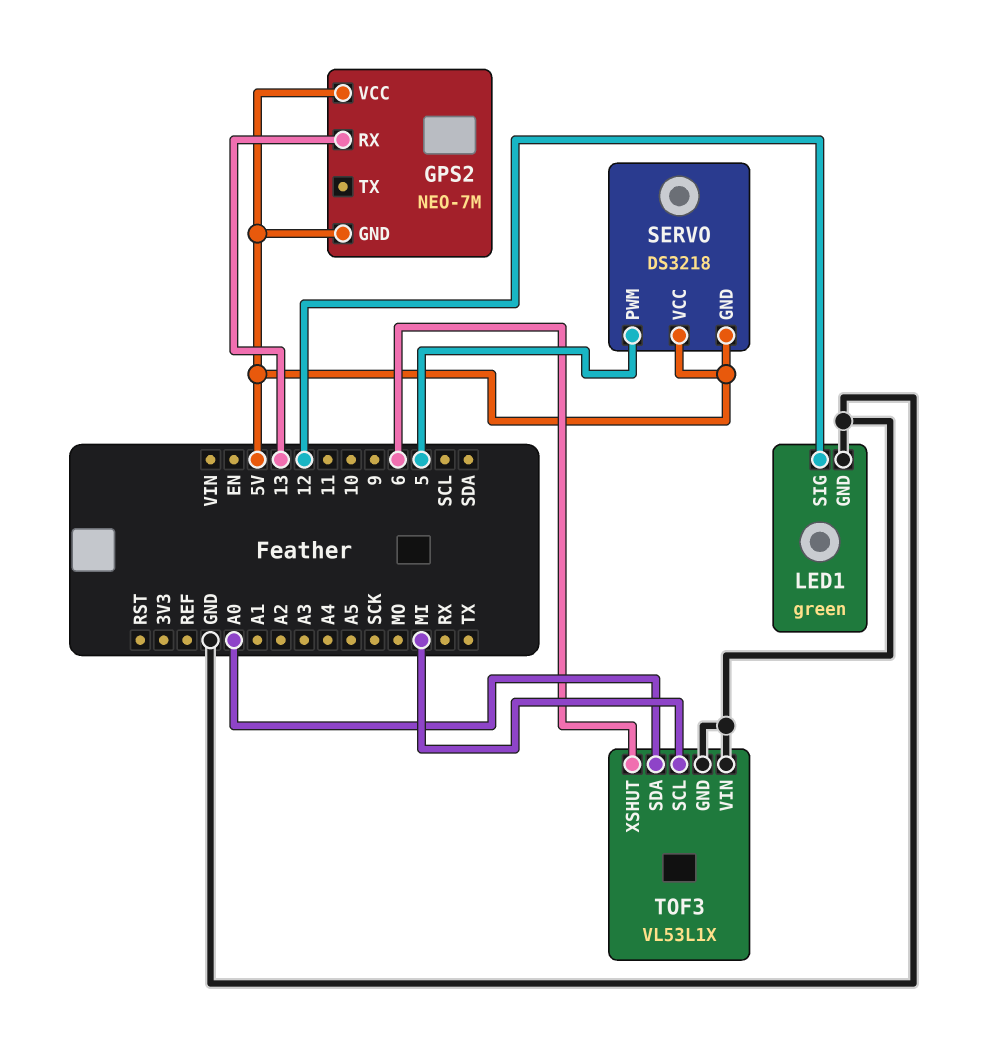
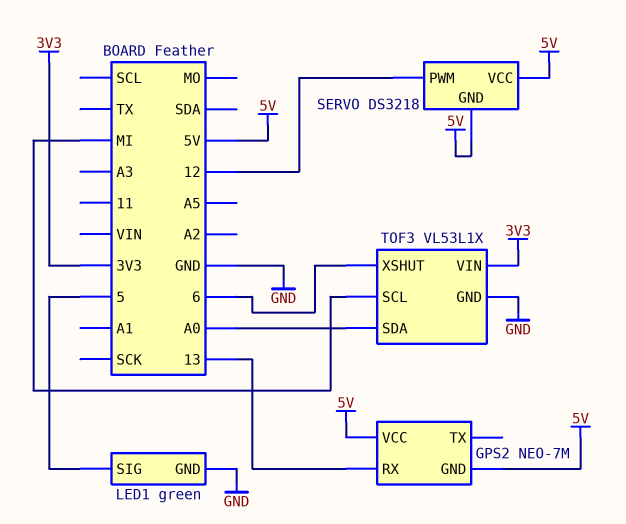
LED1 pin SIG: 12 -> 5
SERVO pin PWM: 5 -> 12
TOF3 pin VIN: GND -> 3V3

